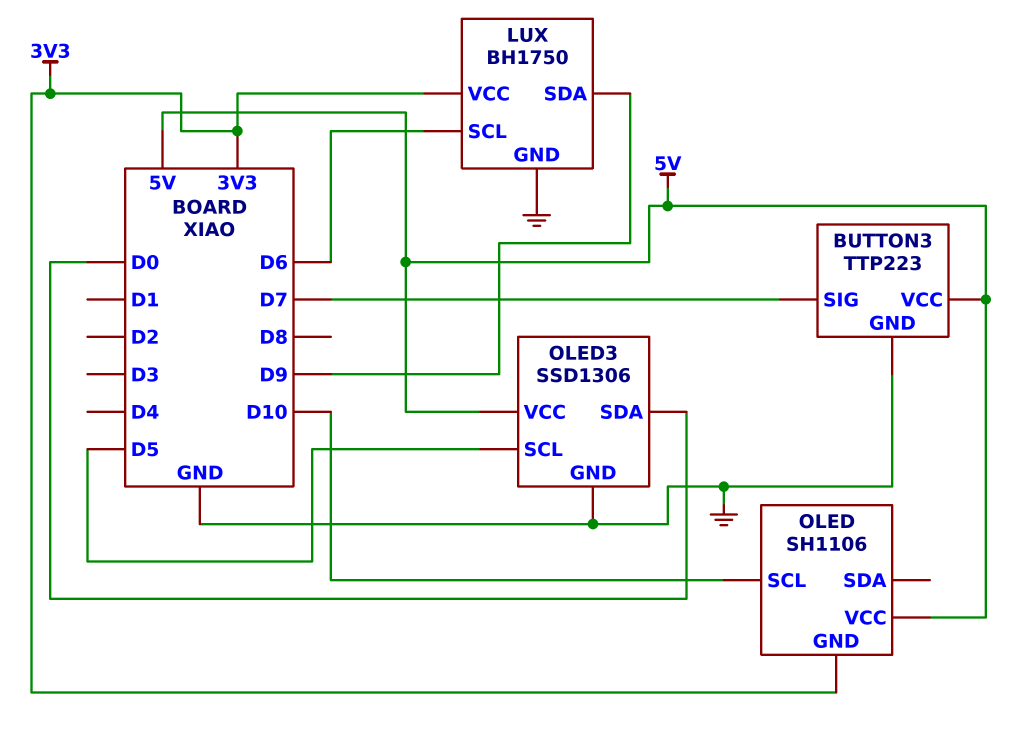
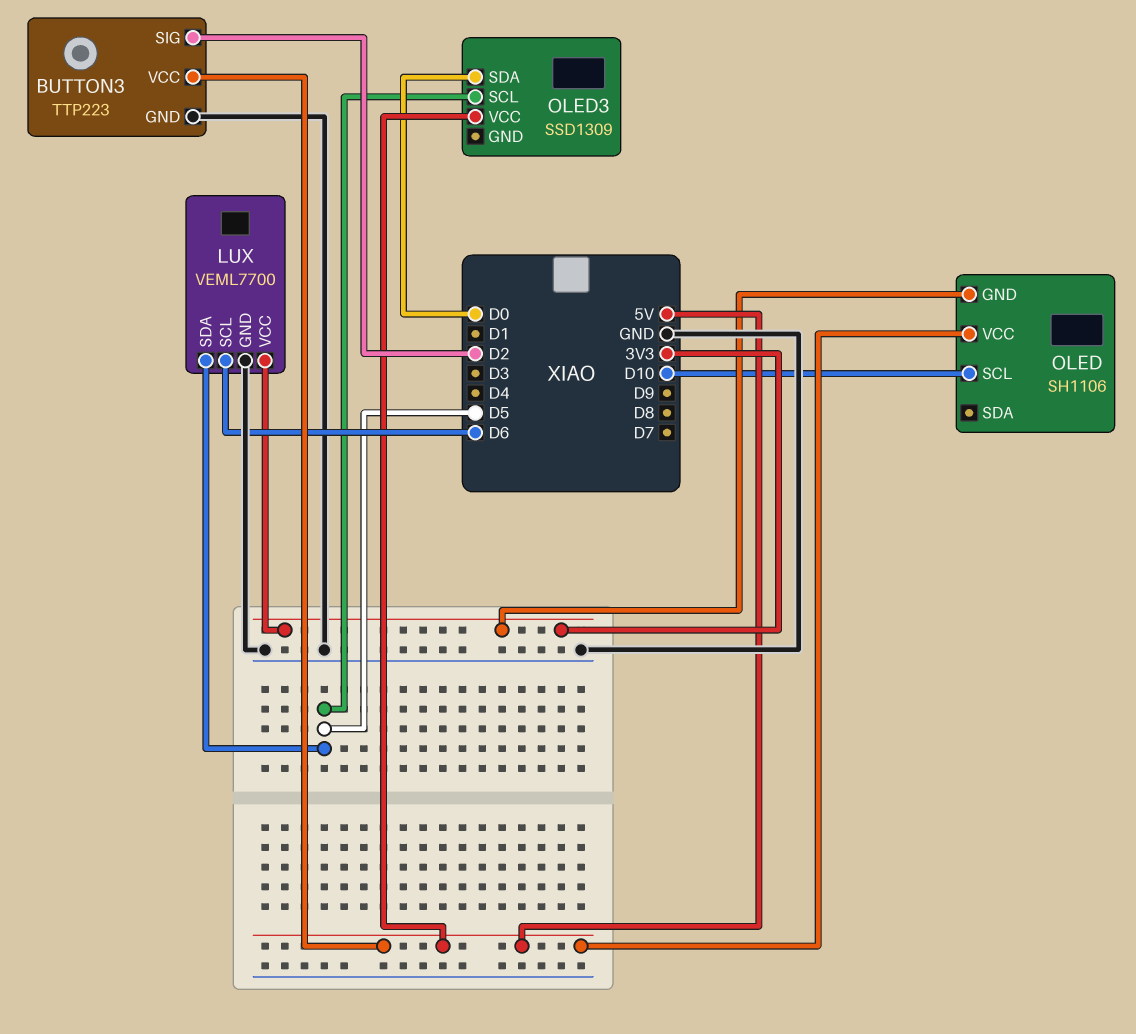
BUTTON3 pin SIG: D7 -> D2
LUX: BH1750 -> VEML7700
LUX pin SDA: D9 -> D5
OLED3: SSD1306 -> SSD1309
OLED3 pin GND: GND -> none

